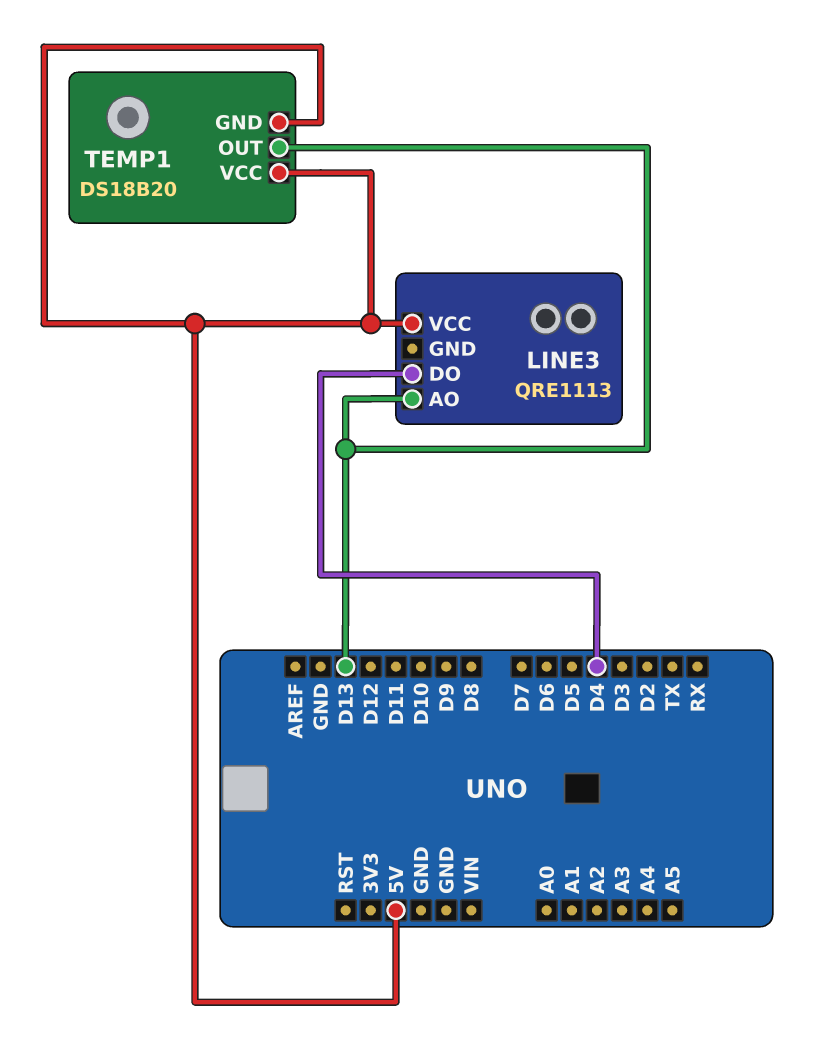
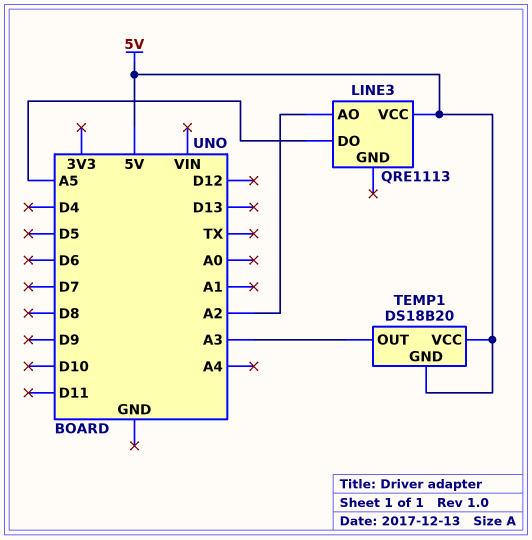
LINE3 pin AO: D13 -> A2
LINE3 pin DO: D4 -> A5
TEMP1 pin OUT: D13 -> A3

